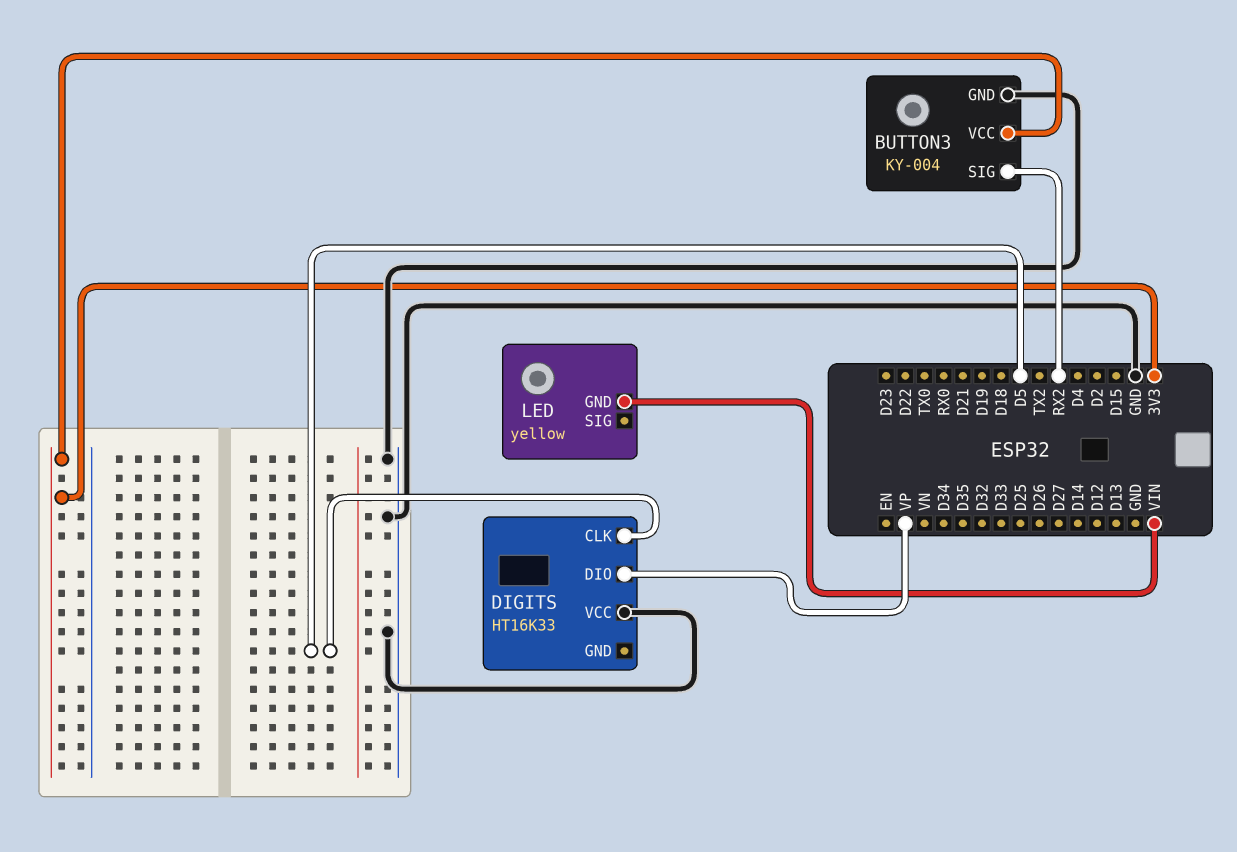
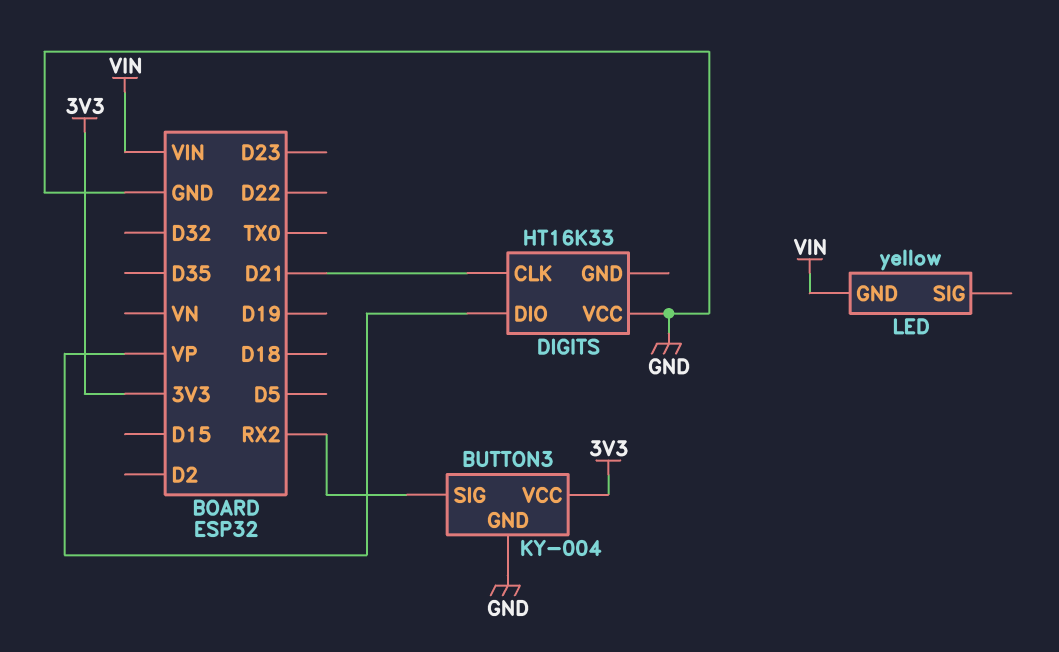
DIGITS pin CLK: D5 -> D21

